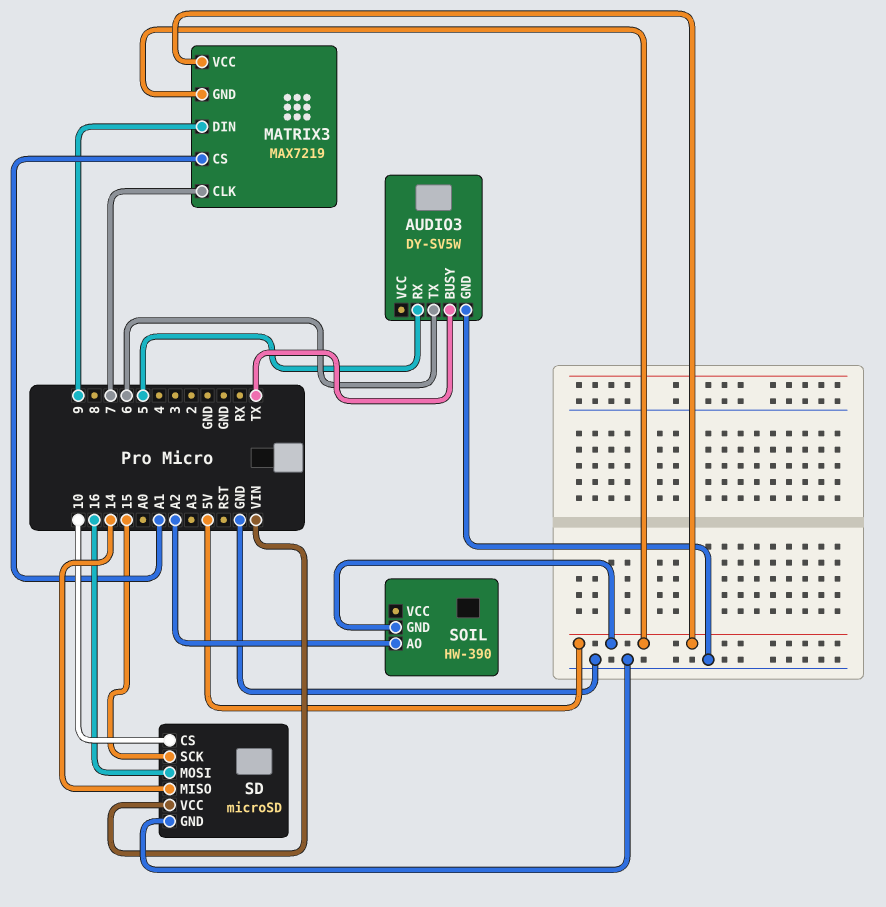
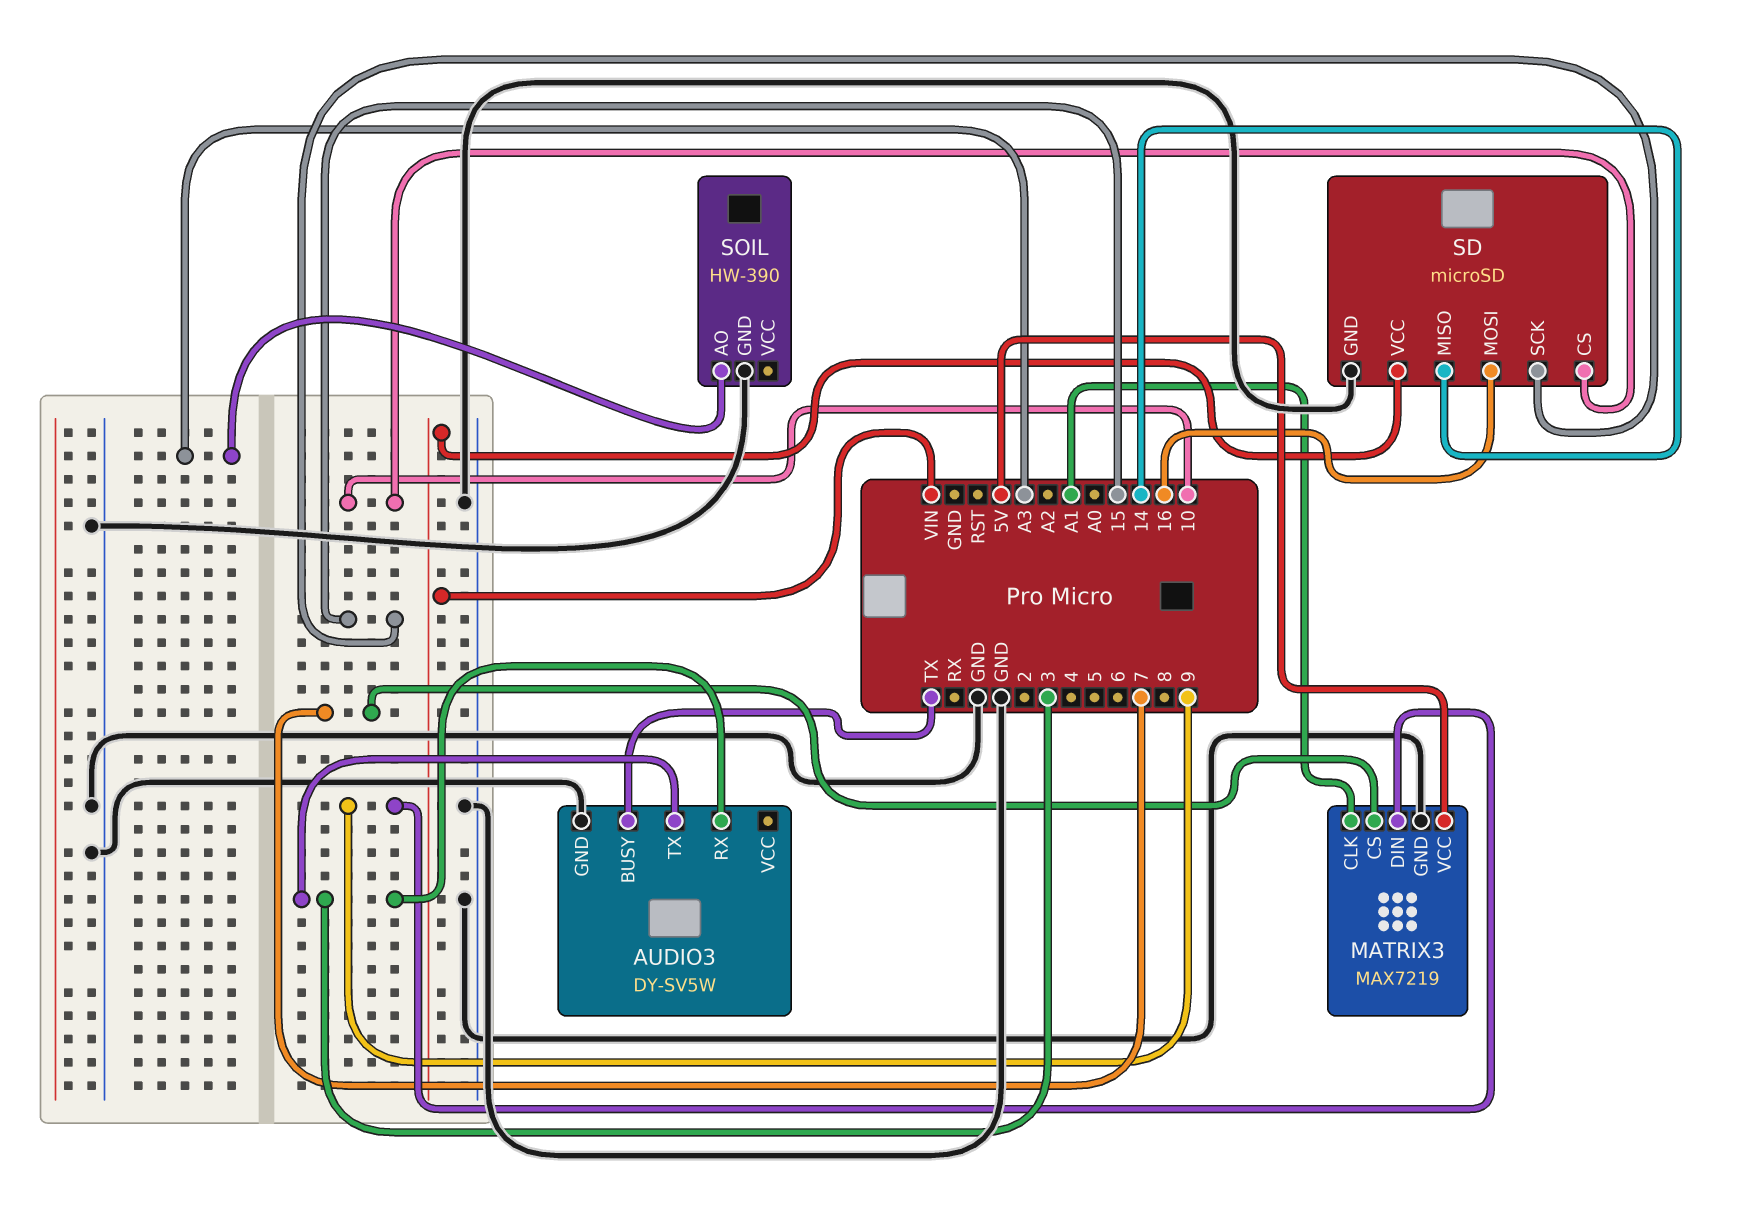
AUDIO3 pin RX: 5 -> 3
AUDIO3 pin TX: 6 -> 3
MATRIX3 pin CLK: 7 -> A1
MATRIX3 pin CS: A1 -> 7
MATRIX3 pin GND: 5V -> GND
SOIL pin AO: A2 -> A3
SOIL pin GND: 5V -> GND

